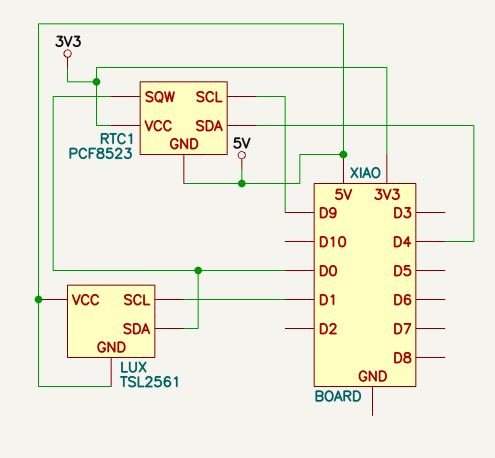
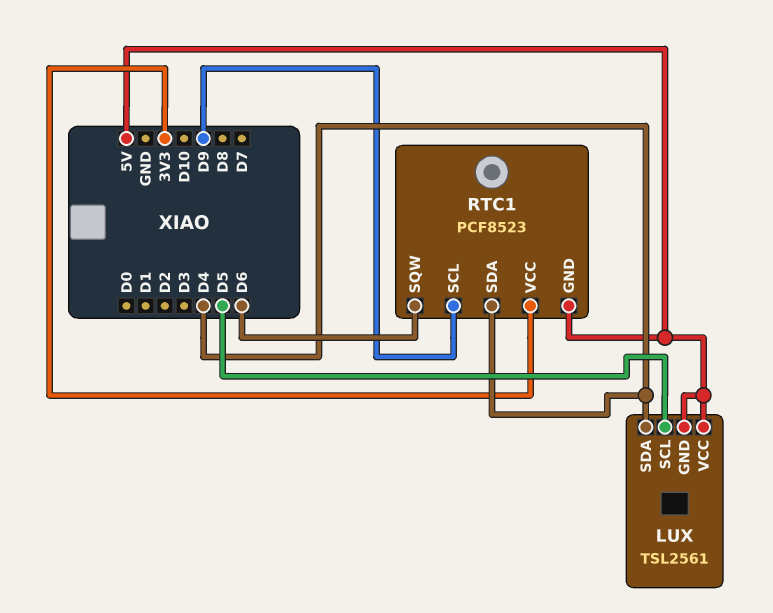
LUX pin SCL: D1 -> D5
LUX pin SDA: D0 -> D4
RTC1 pin SQW: D0 -> D6

